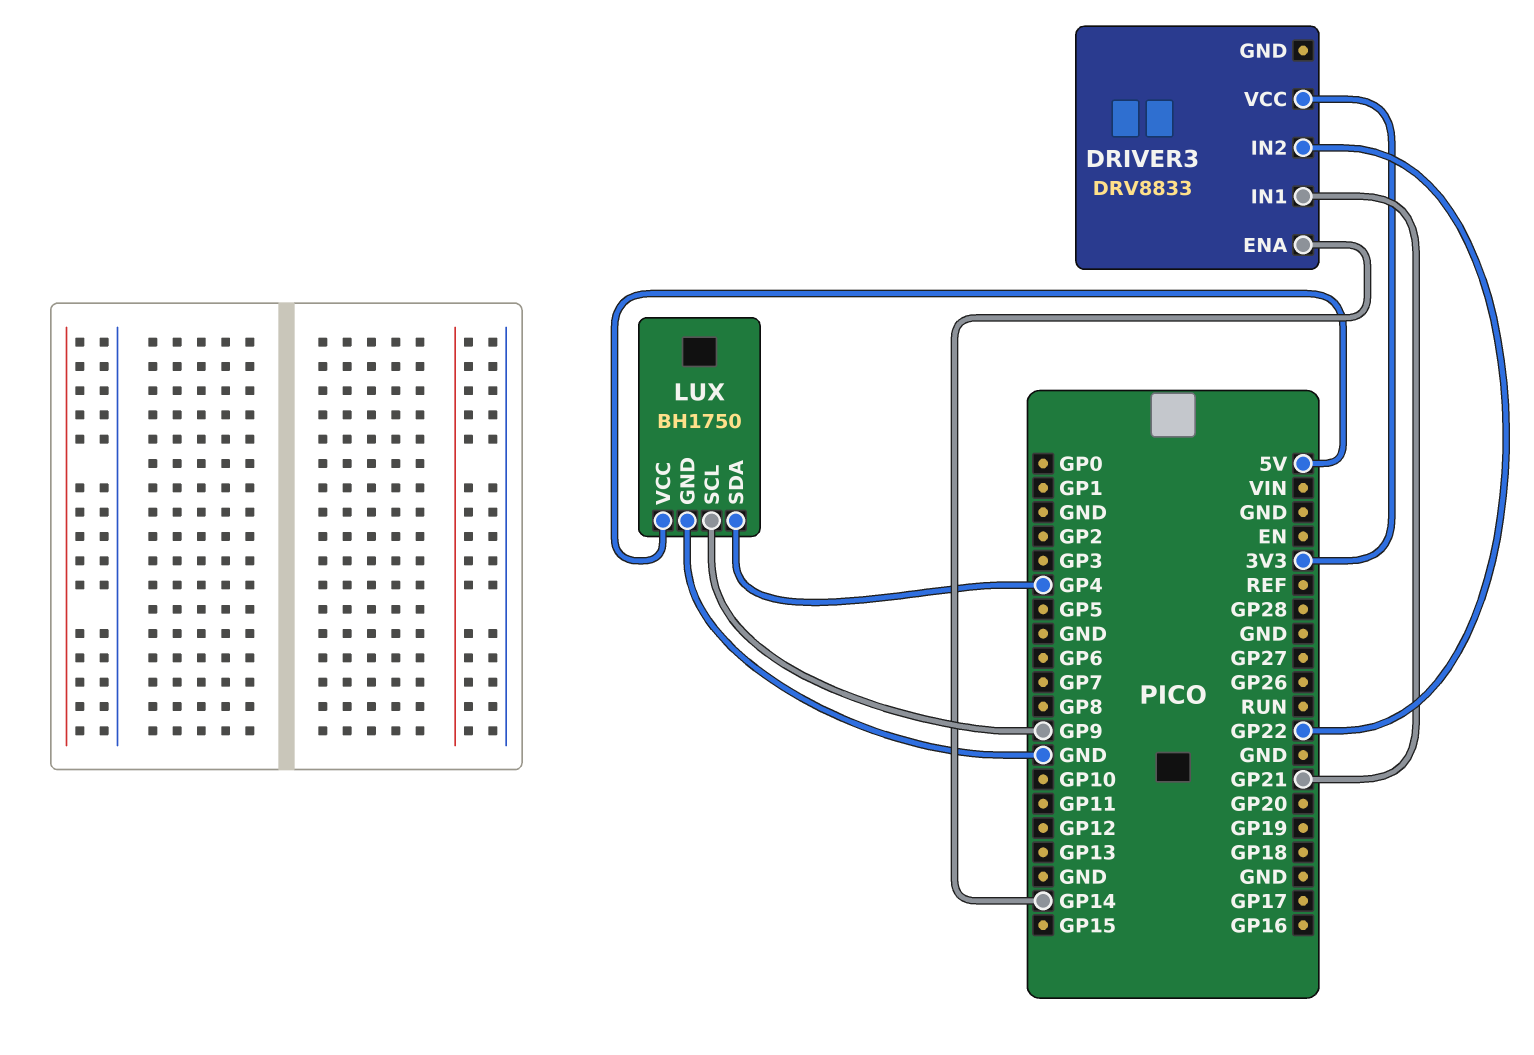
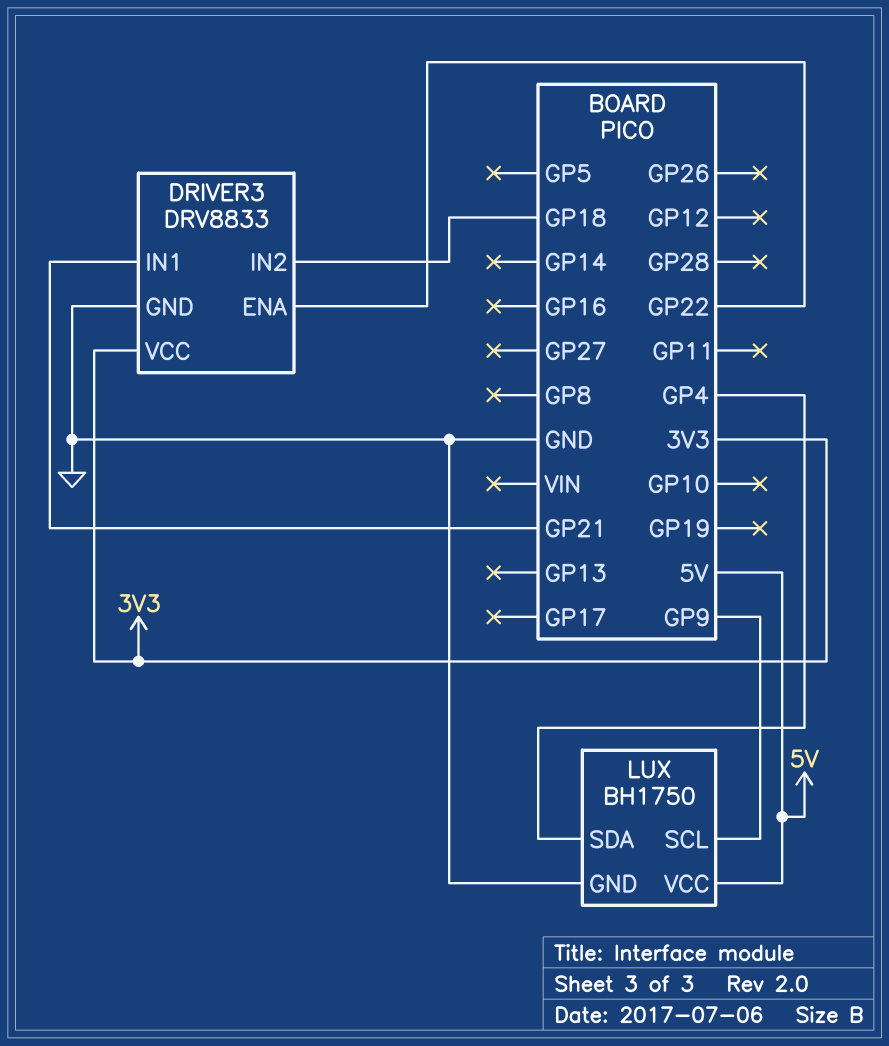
DRIVER3 pin ENA: GP14 -> GP22
DRIVER3 pin GND: none -> GND
DRIVER3 pin IN2: GP22 -> GP18

